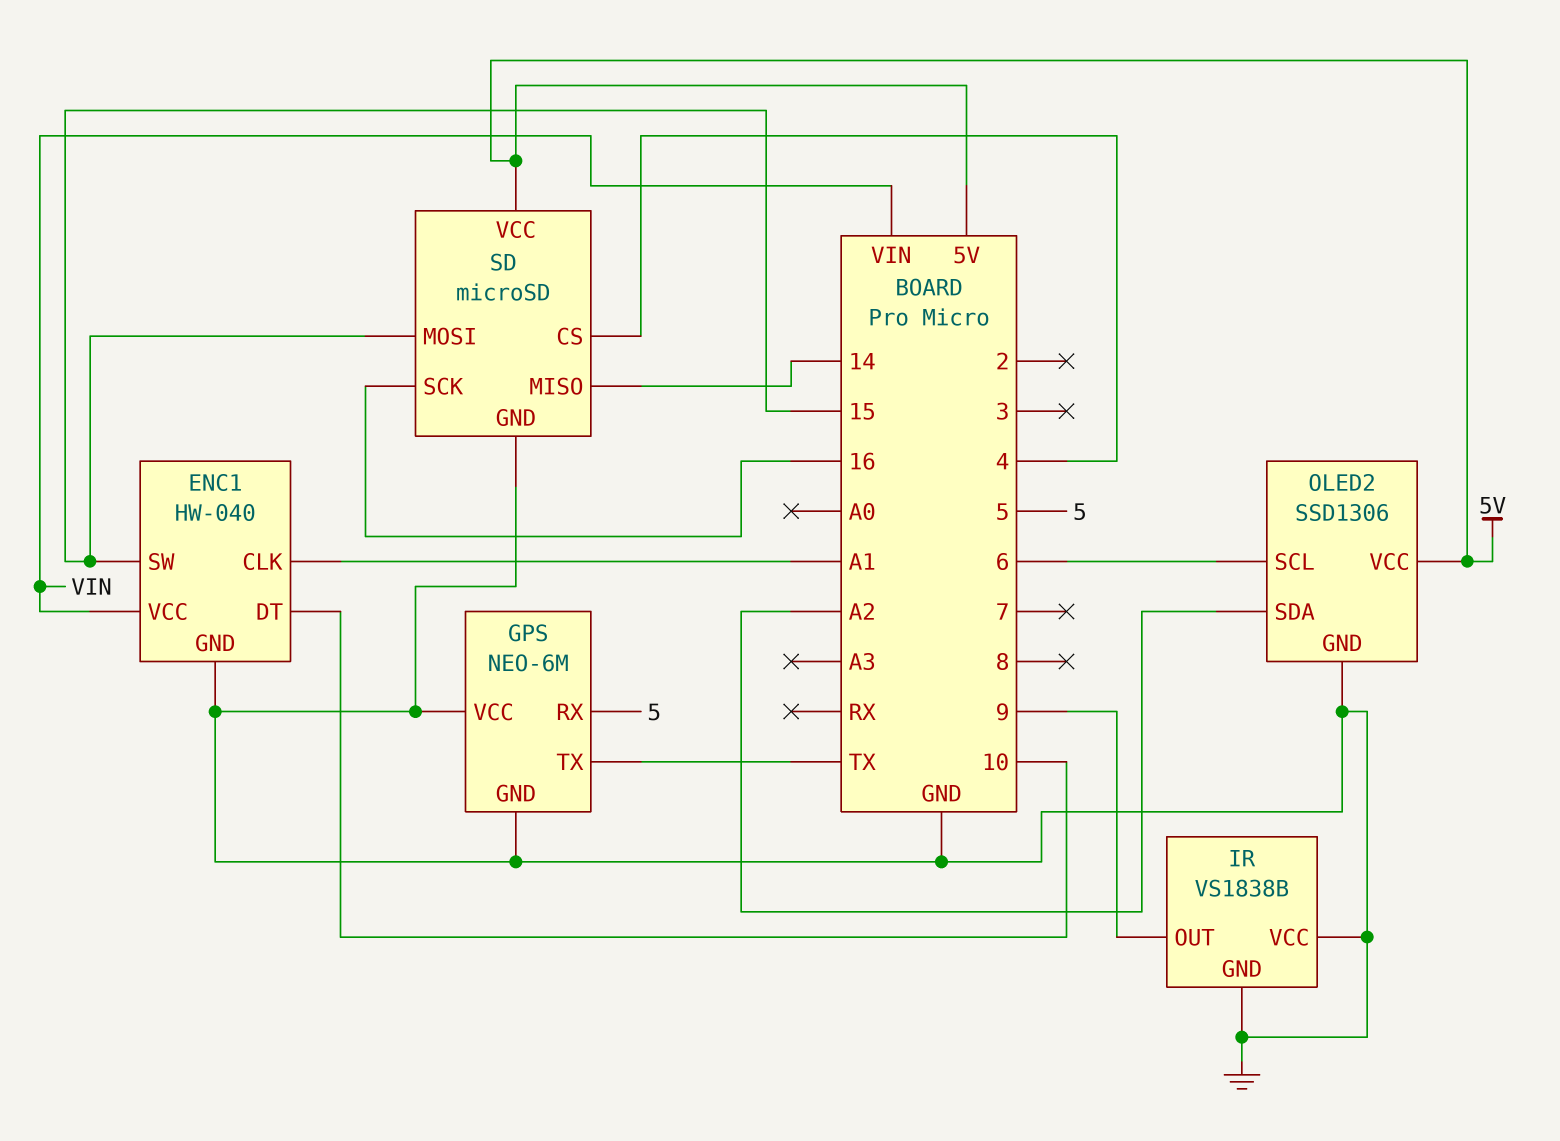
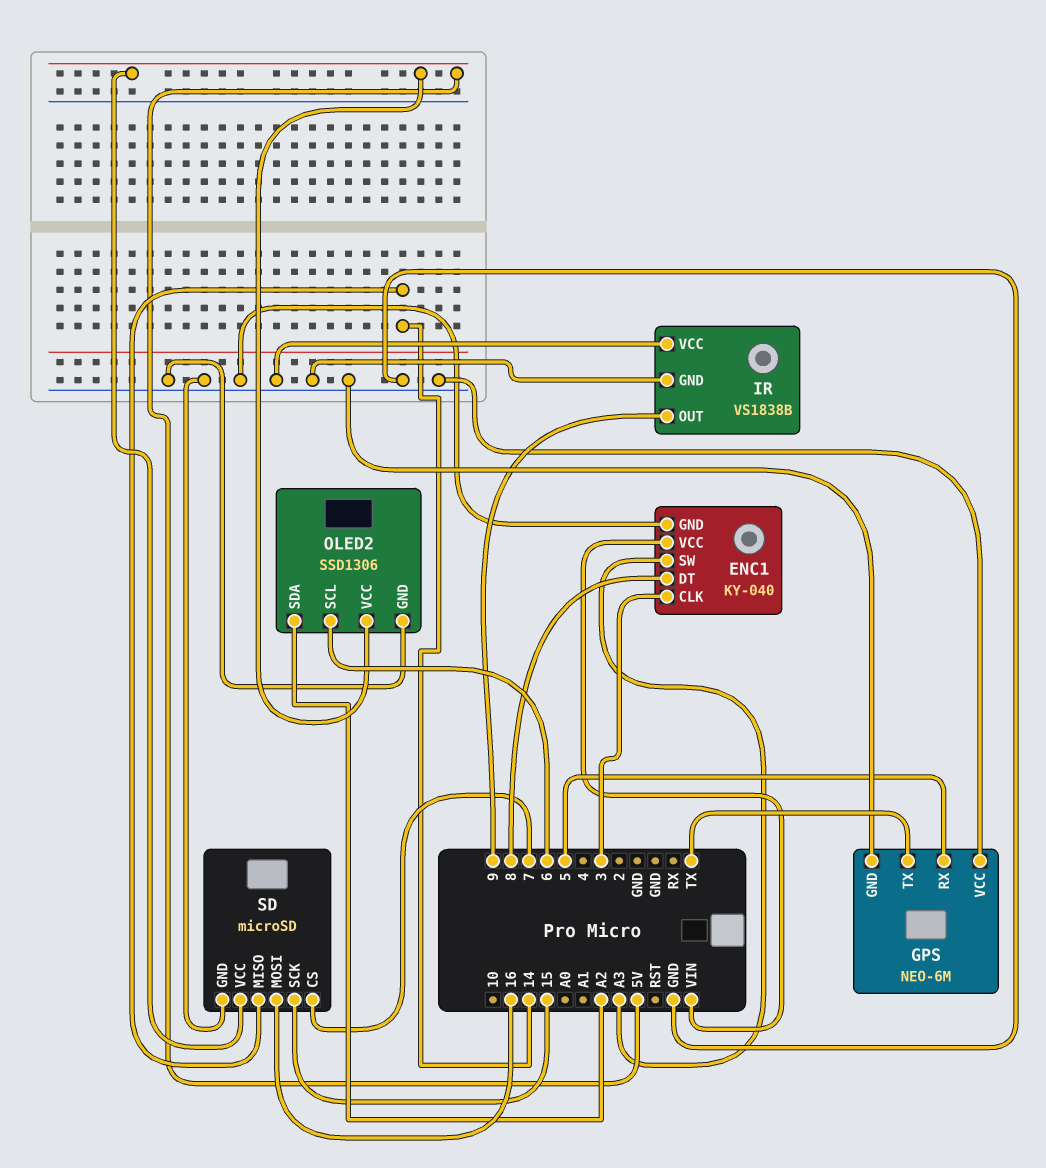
ENC1: HW-040 -> KY-040
ENC1 pin CLK: A1 -> 3
ENC1 pin DT: 10 -> 8
ENC1 pin SW: 15 -> A3
SD pin CS: 4 -> 7
SD pin MOSI: 15 -> 16
SD pin SCK: 16 -> 15

